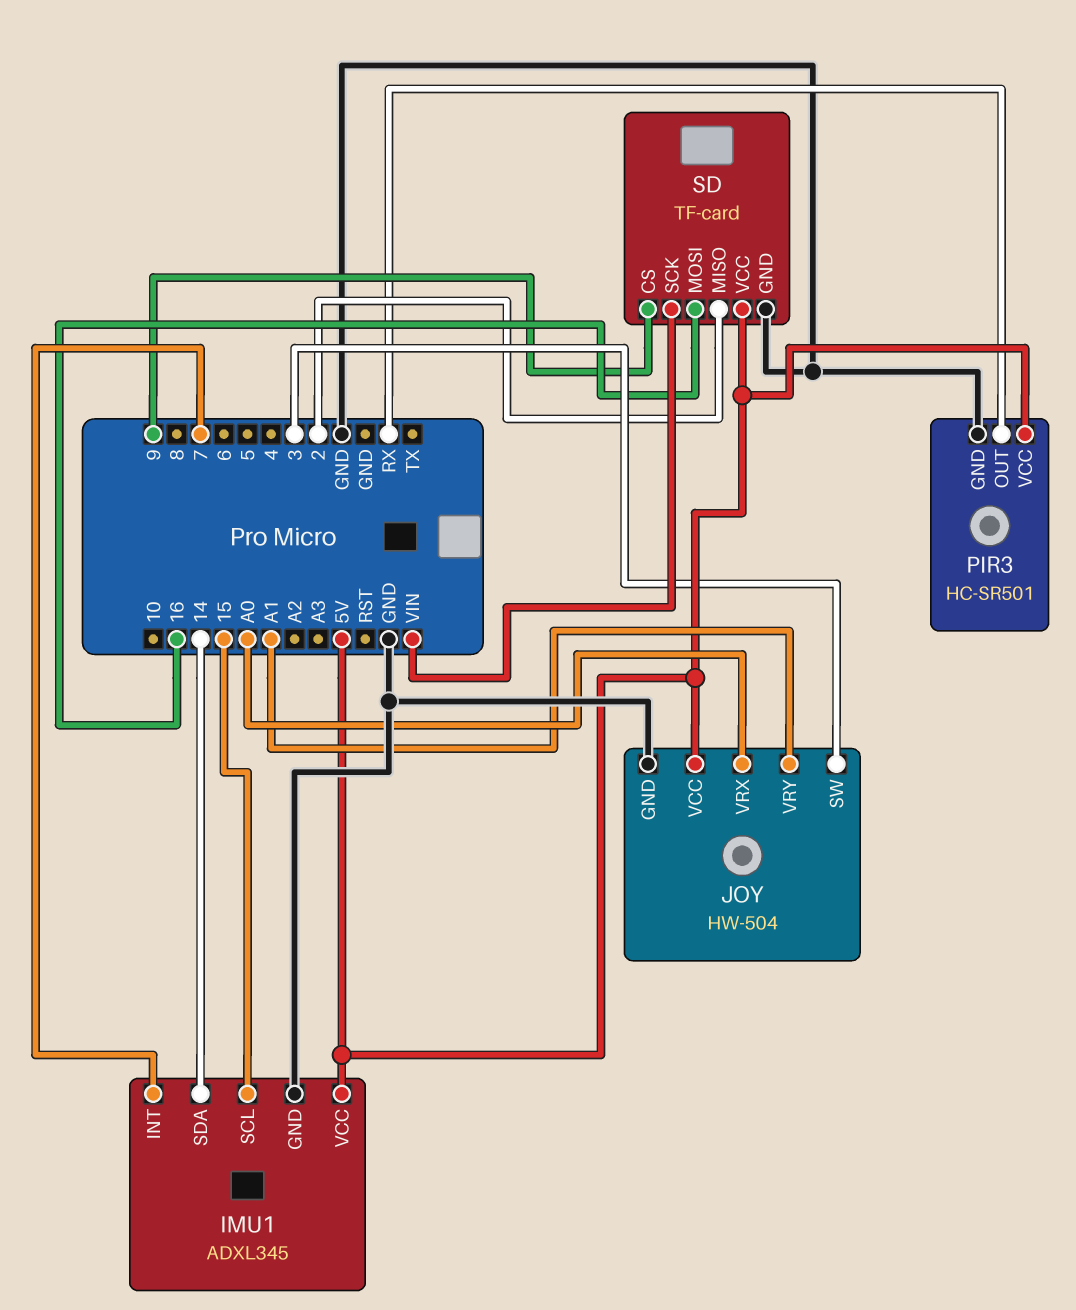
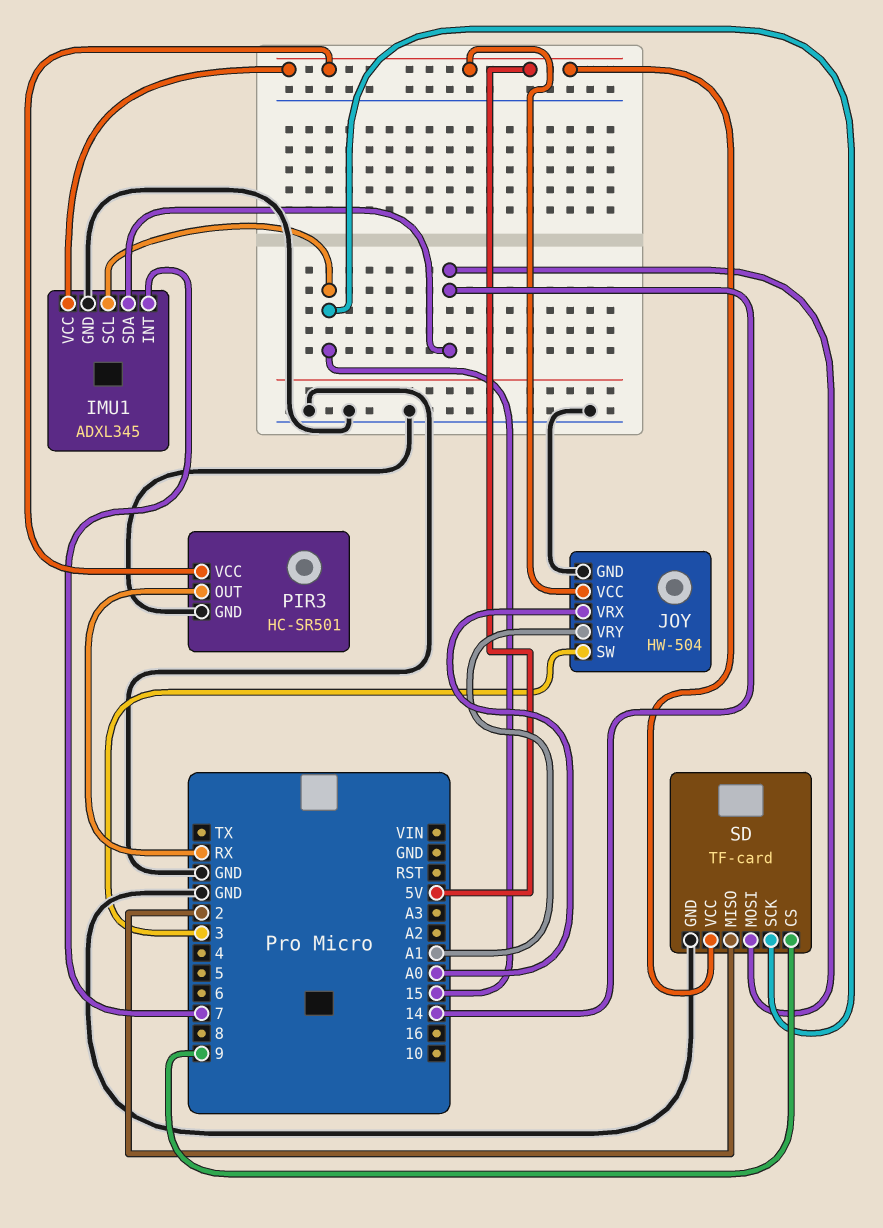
SD pin MOSI: 16 -> 14
SD pin SCK: VIN -> 15

